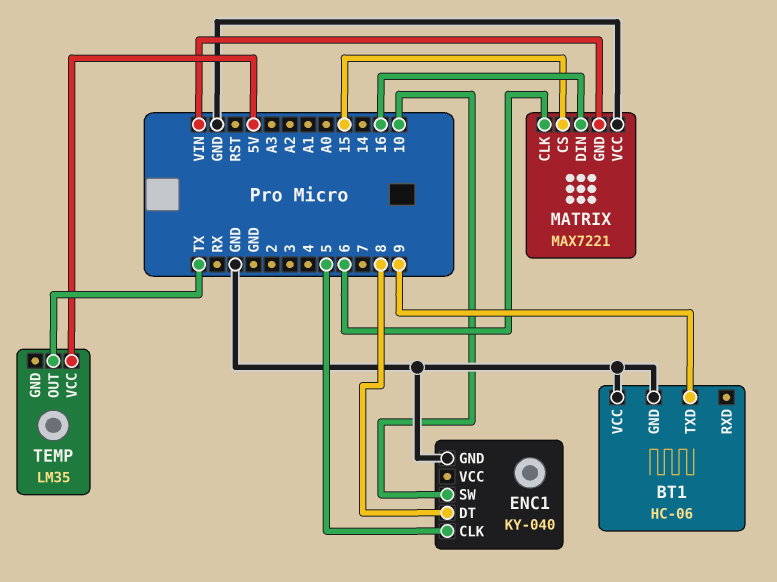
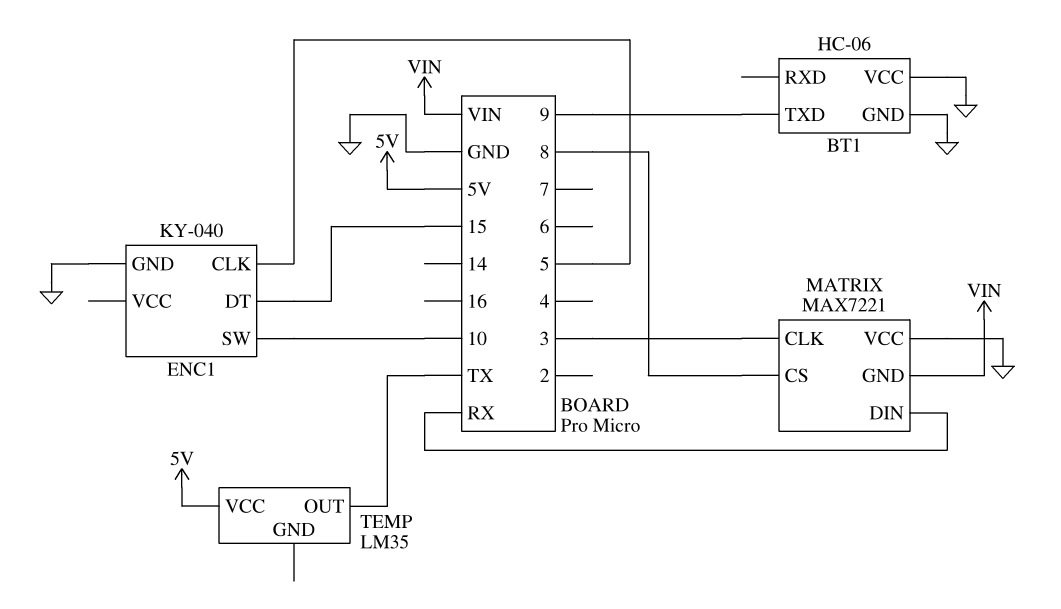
ENC1 pin DT: 8 -> 15
MATRIX pin CLK: 6 -> 3
MATRIX pin CS: 15 -> 8
MATRIX pin DIN: 16 -> RX

